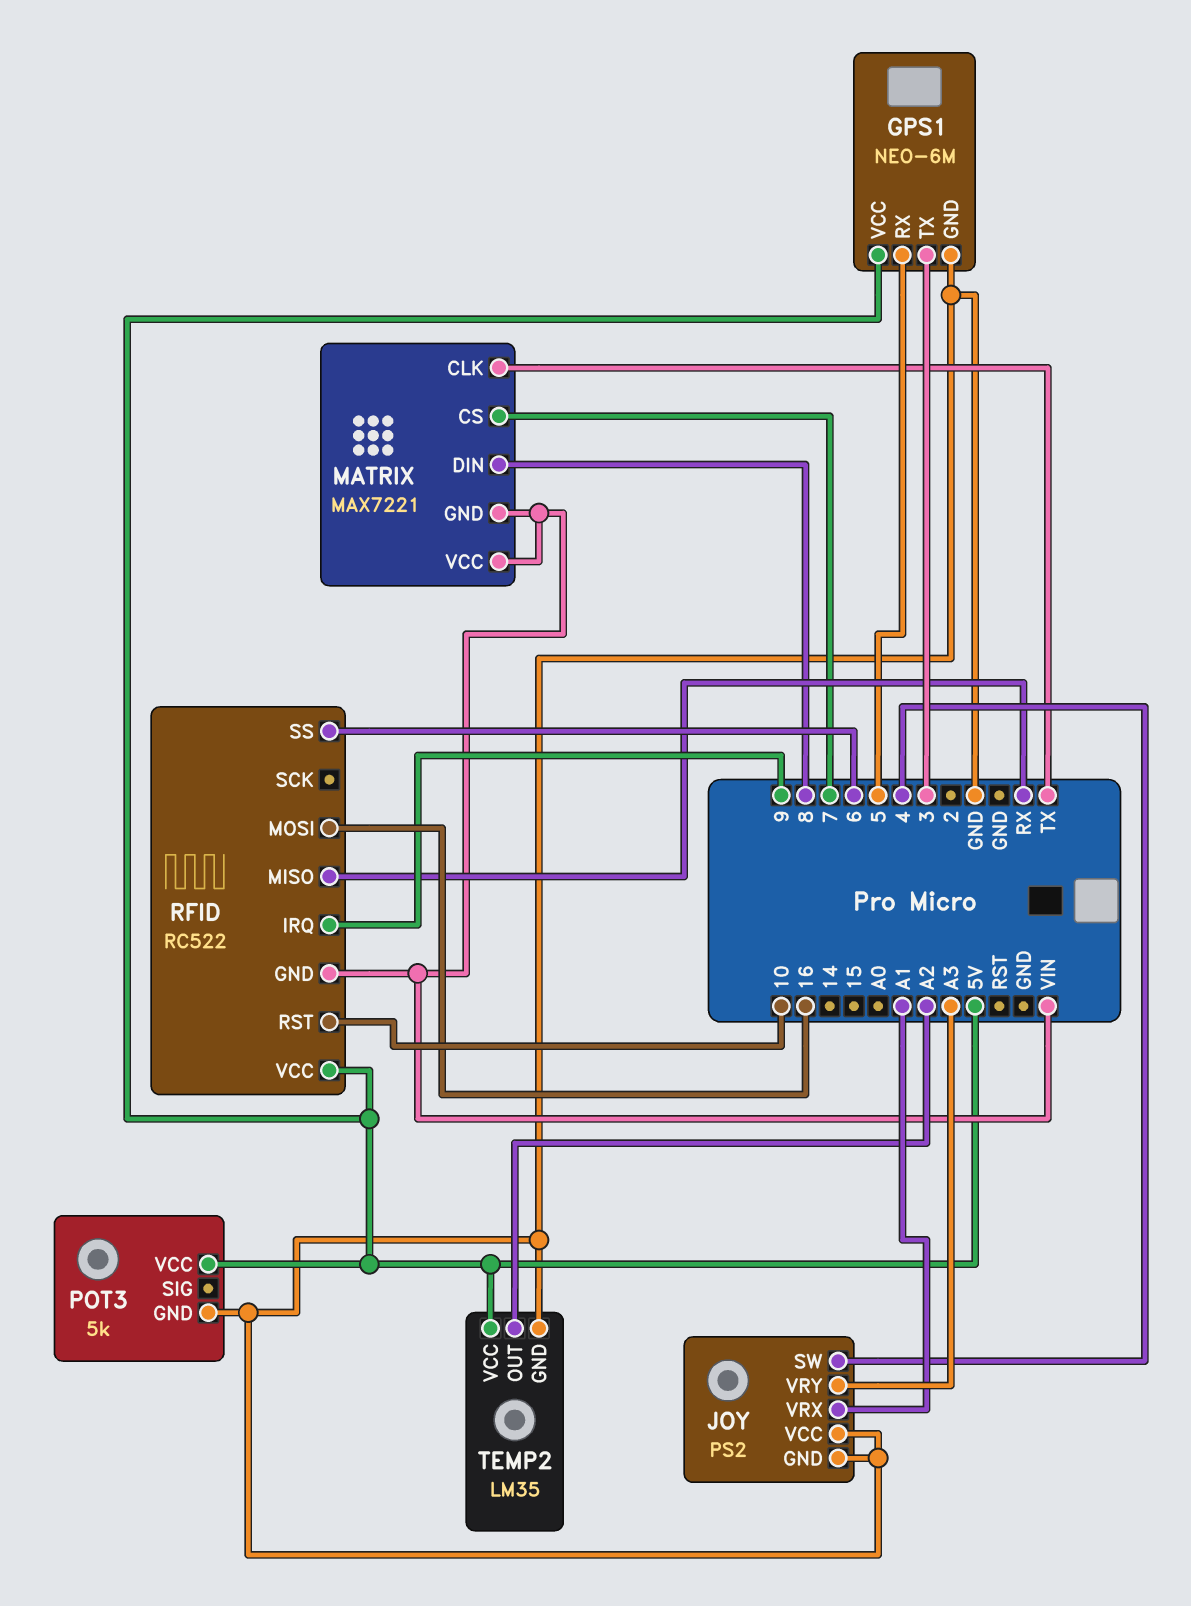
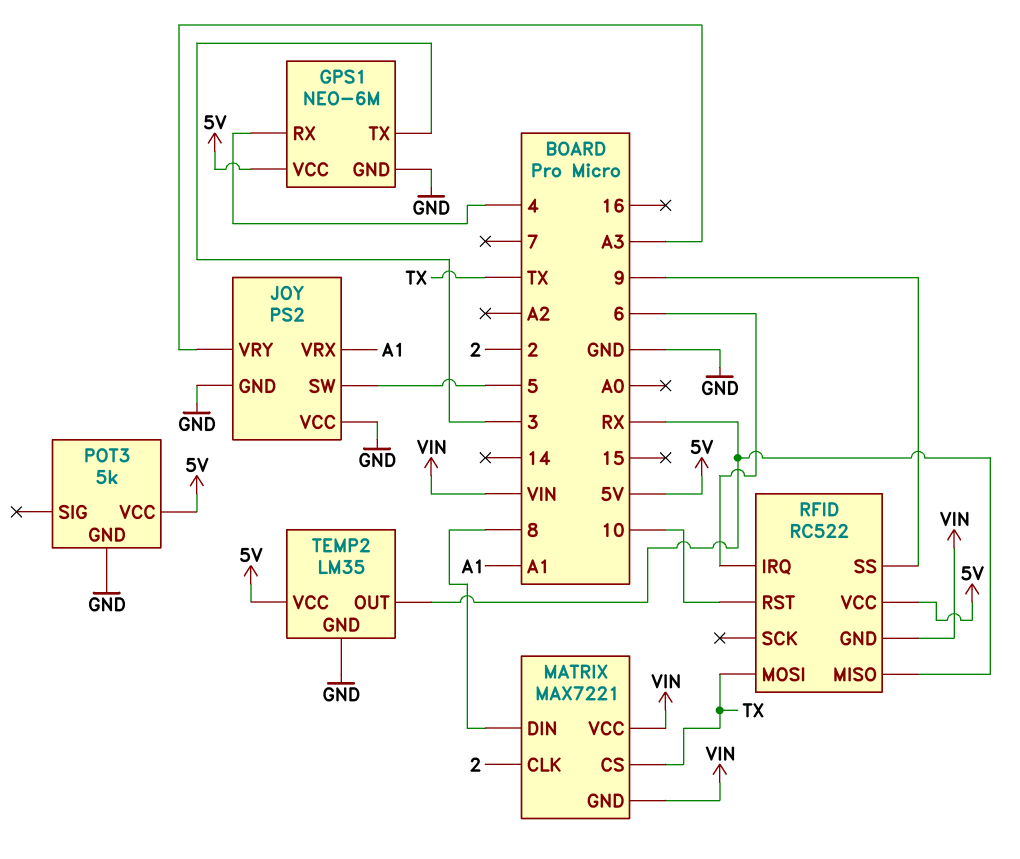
GPS1 pin RX: 5 -> 4
JOY pin SW: 4 -> 5
MATRIX pin CLK: TX -> 2
MATRIX pin CS: 7 -> TX
RFID pin IRQ: 9 -> 6
RFID pin MOSI: 16 -> TX
RFID pin SS: 6 -> 9
TEMP2 pin OUT: A2 -> RX

